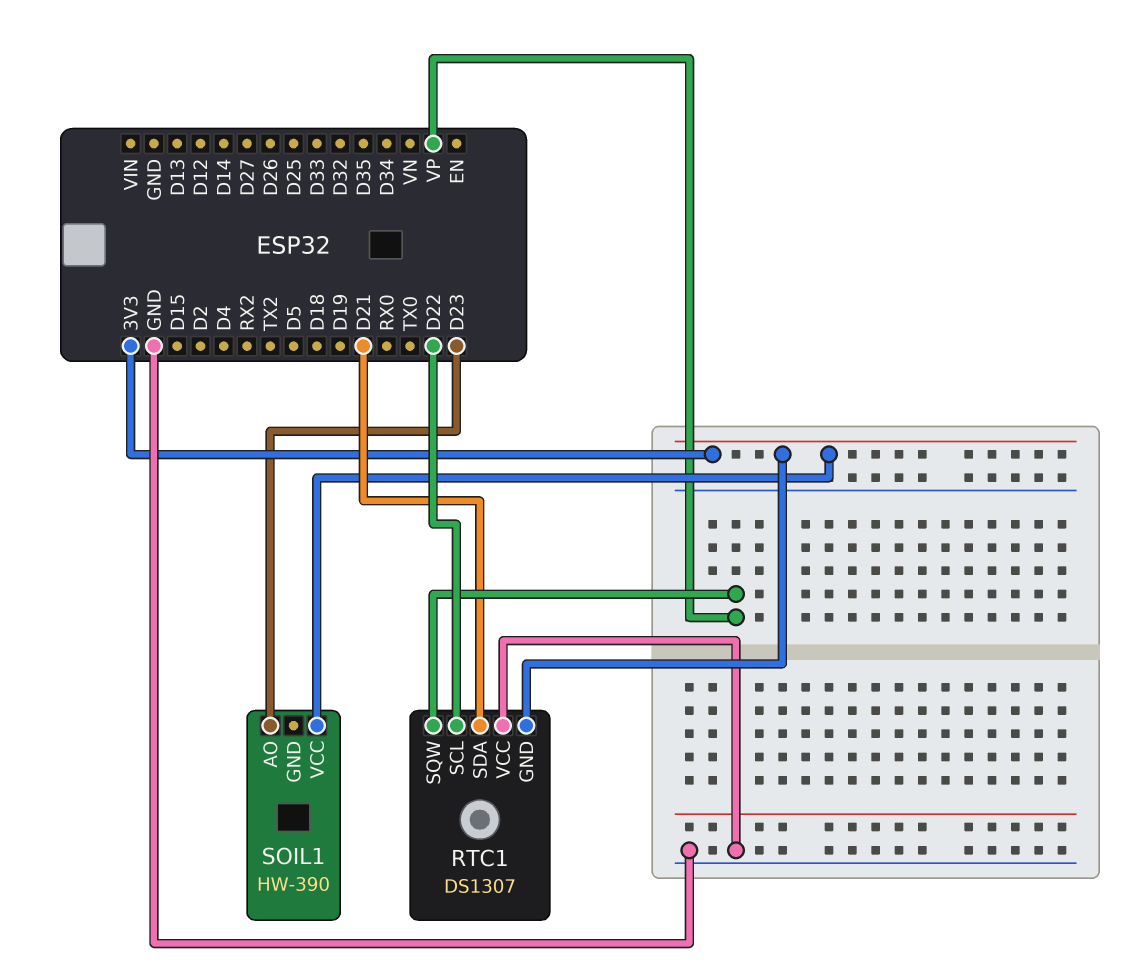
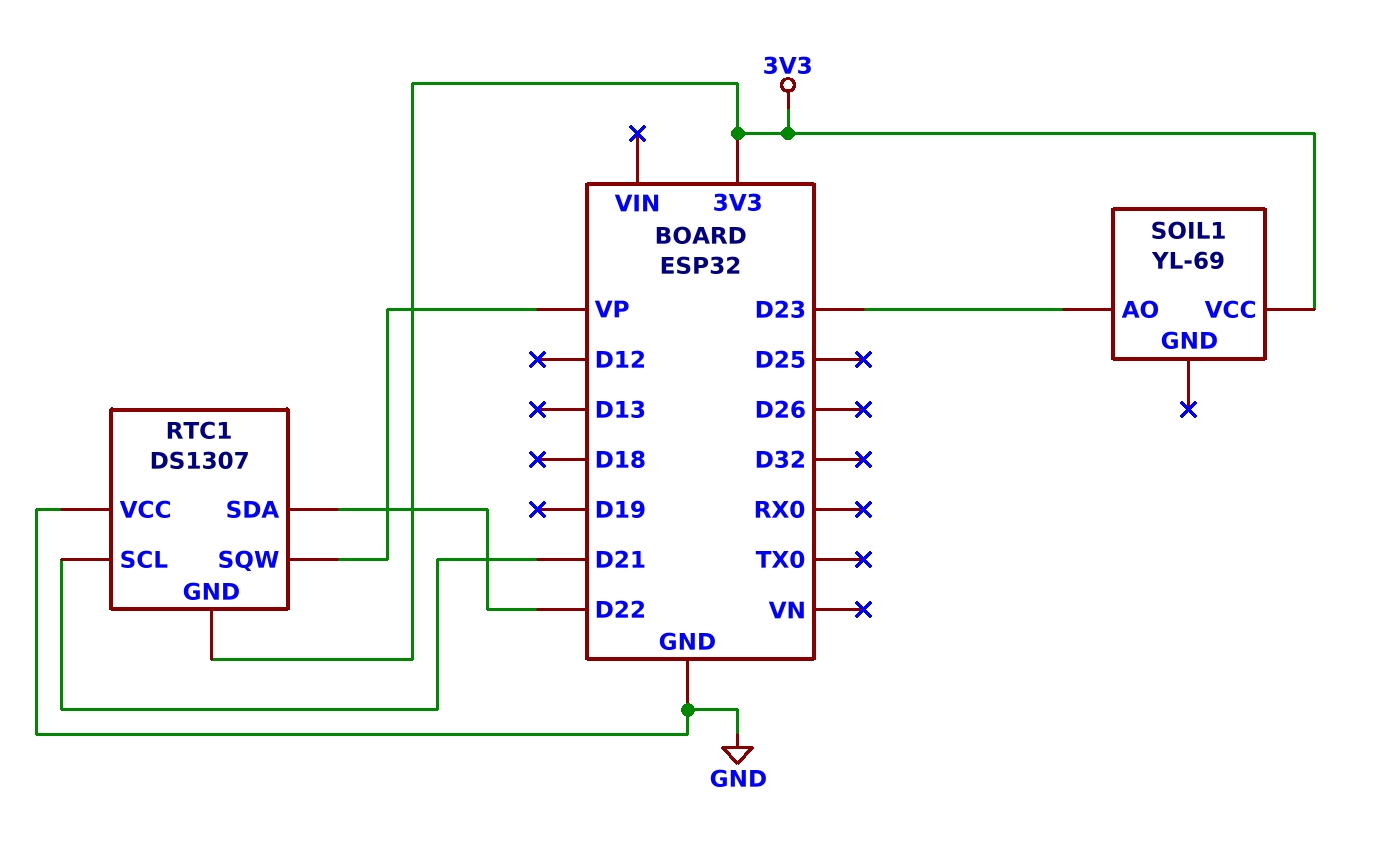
RTC1 pin SCL: D22 -> D21
RTC1 pin SDA: D21 -> D22
SOIL1: HW-390 -> YL-69

